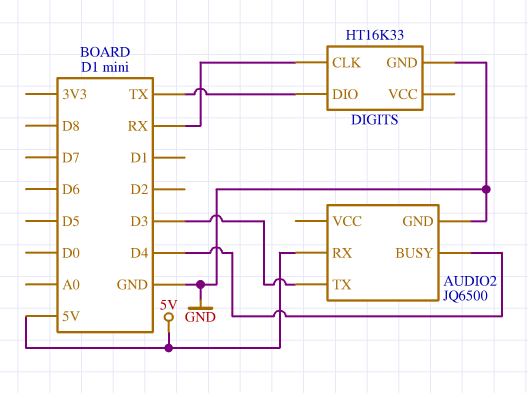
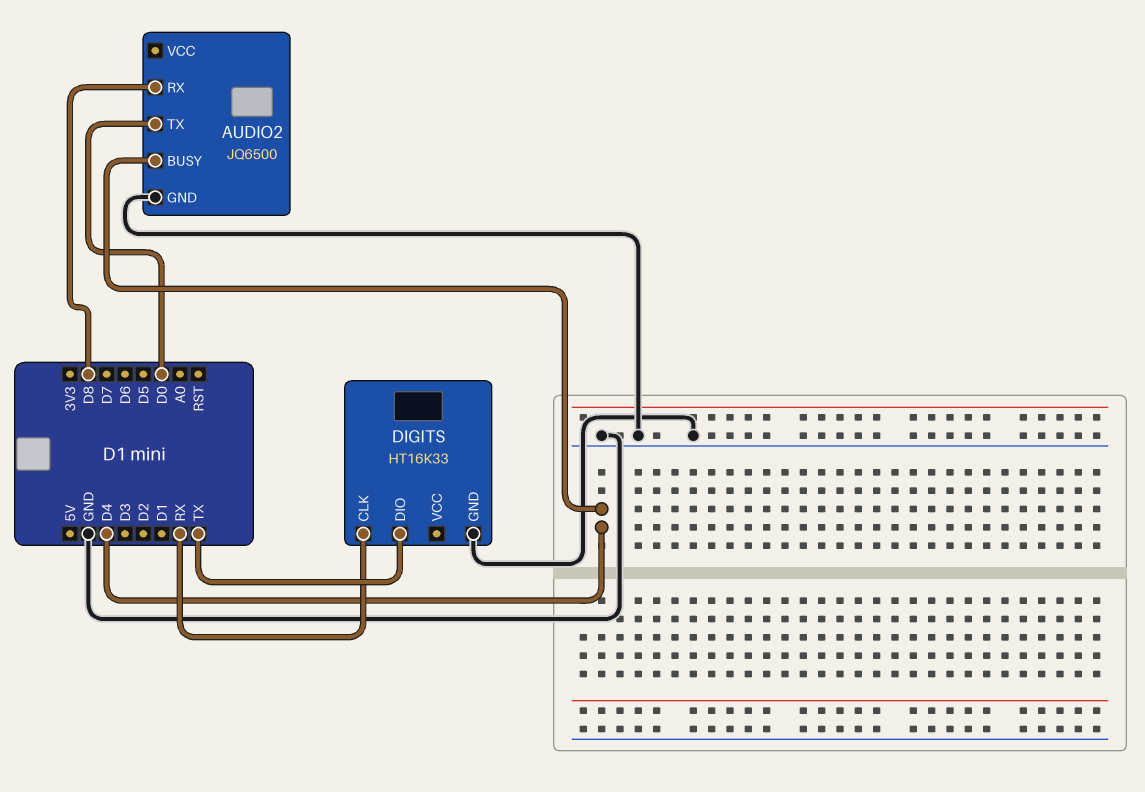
AUDIO2 pin RX: 5V -> D8
AUDIO2 pin TX: D3 -> D0

